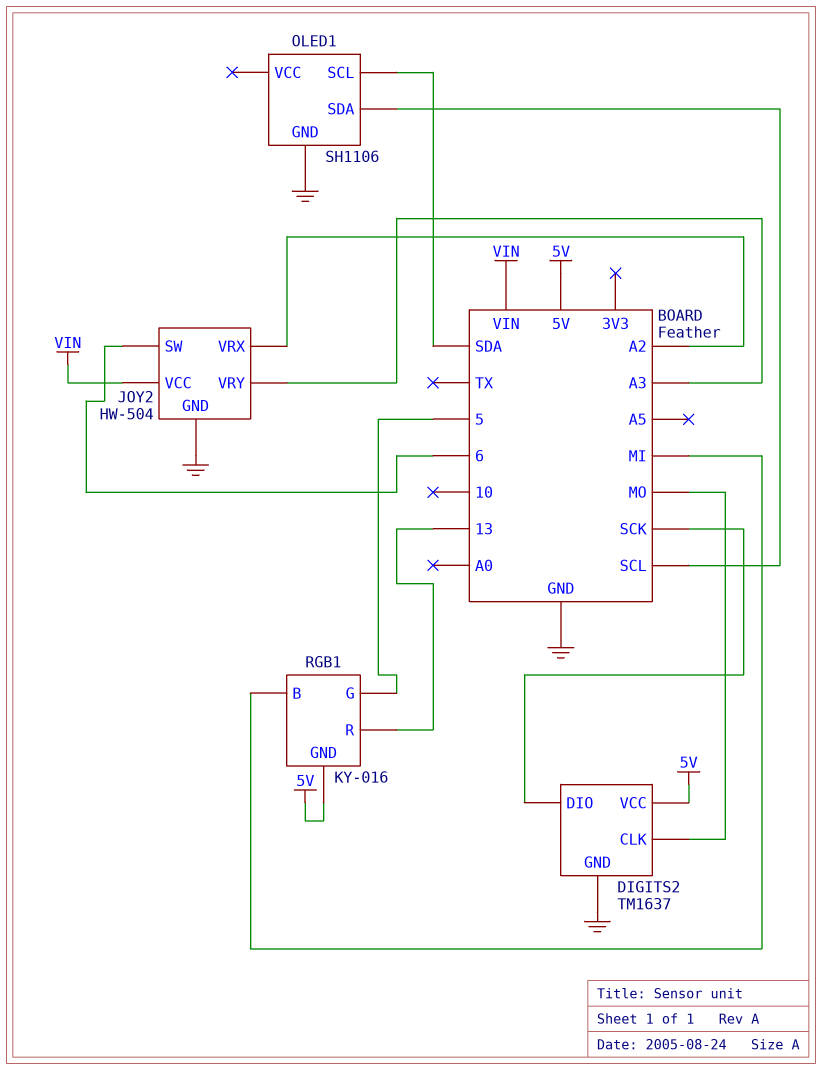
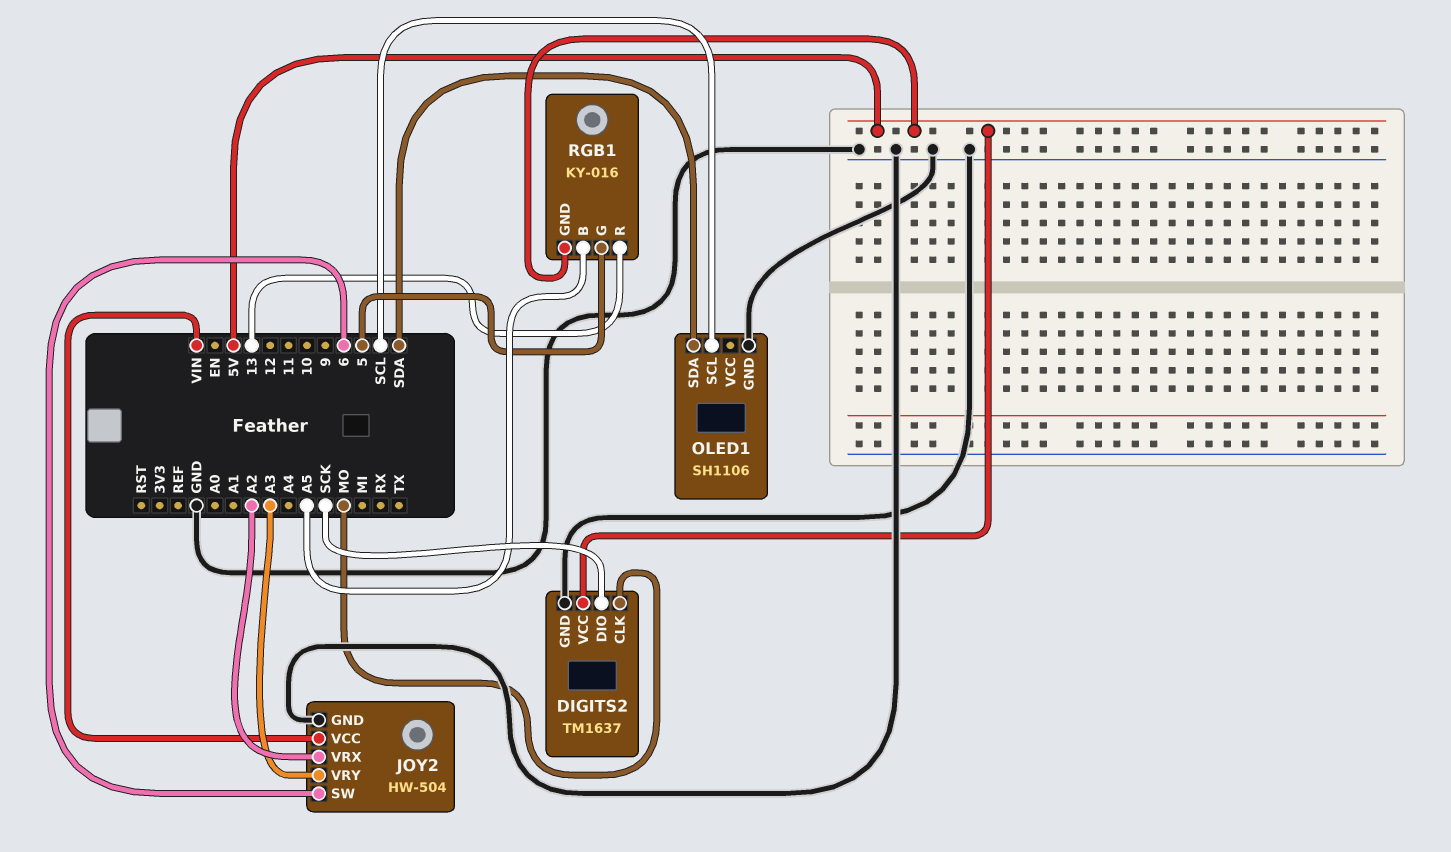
OLED1 pin SCL: SDA -> SCL
OLED1 pin SDA: SCL -> SDA
RGB1 pin B: MI -> A5

